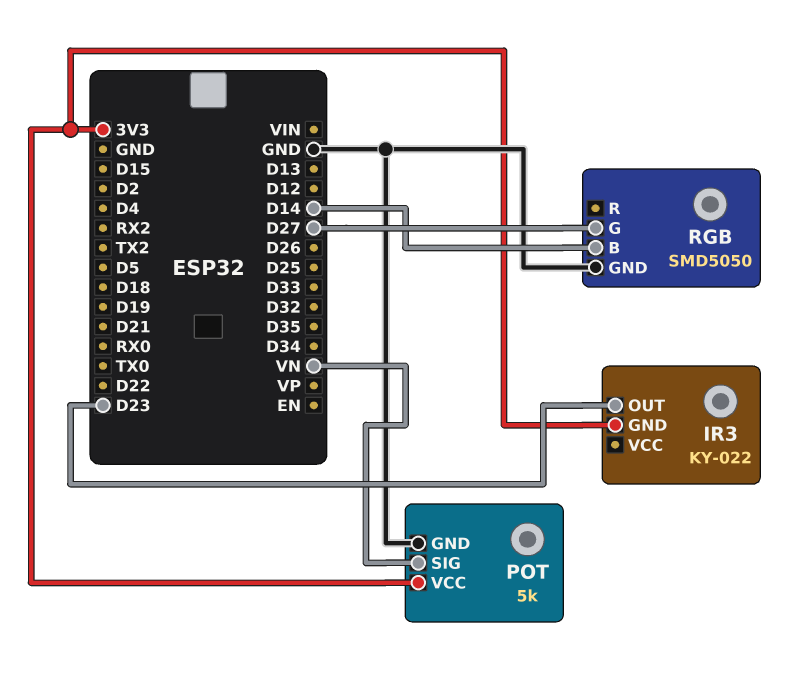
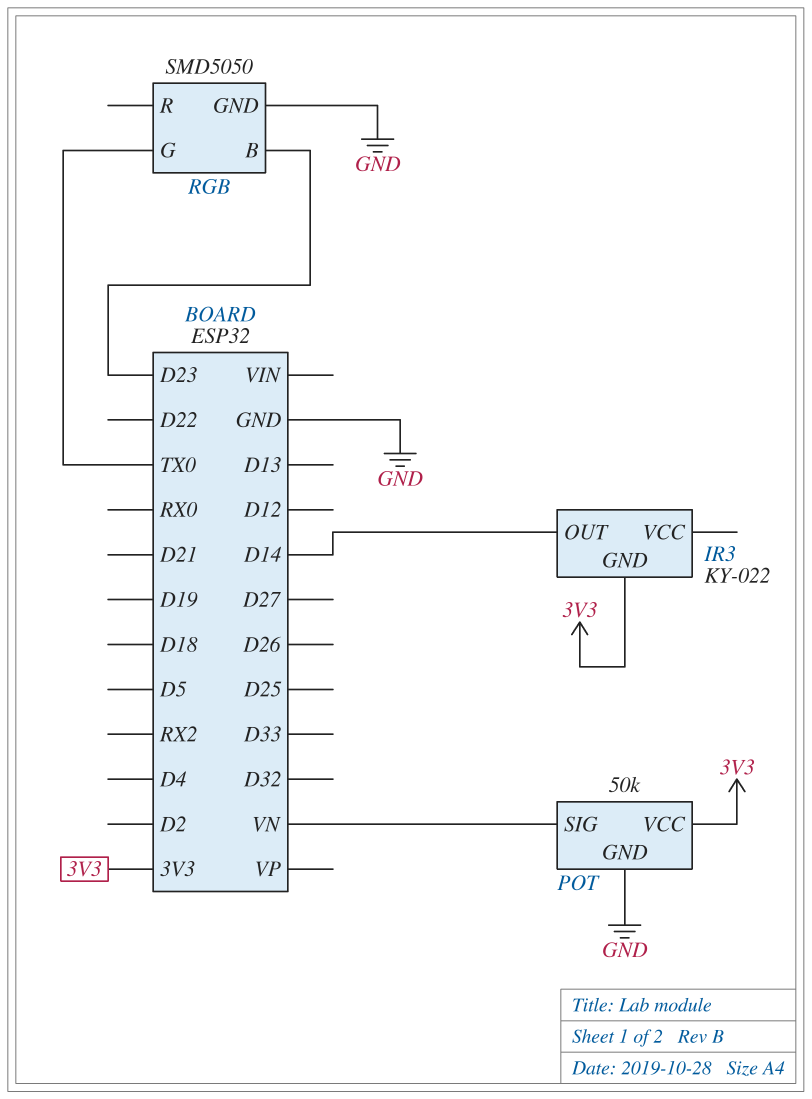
IR3 pin OUT: D23 -> D14
POT: 5k -> 50k
RGB pin B: D14 -> D23
RGB pin G: D27 -> TX0

